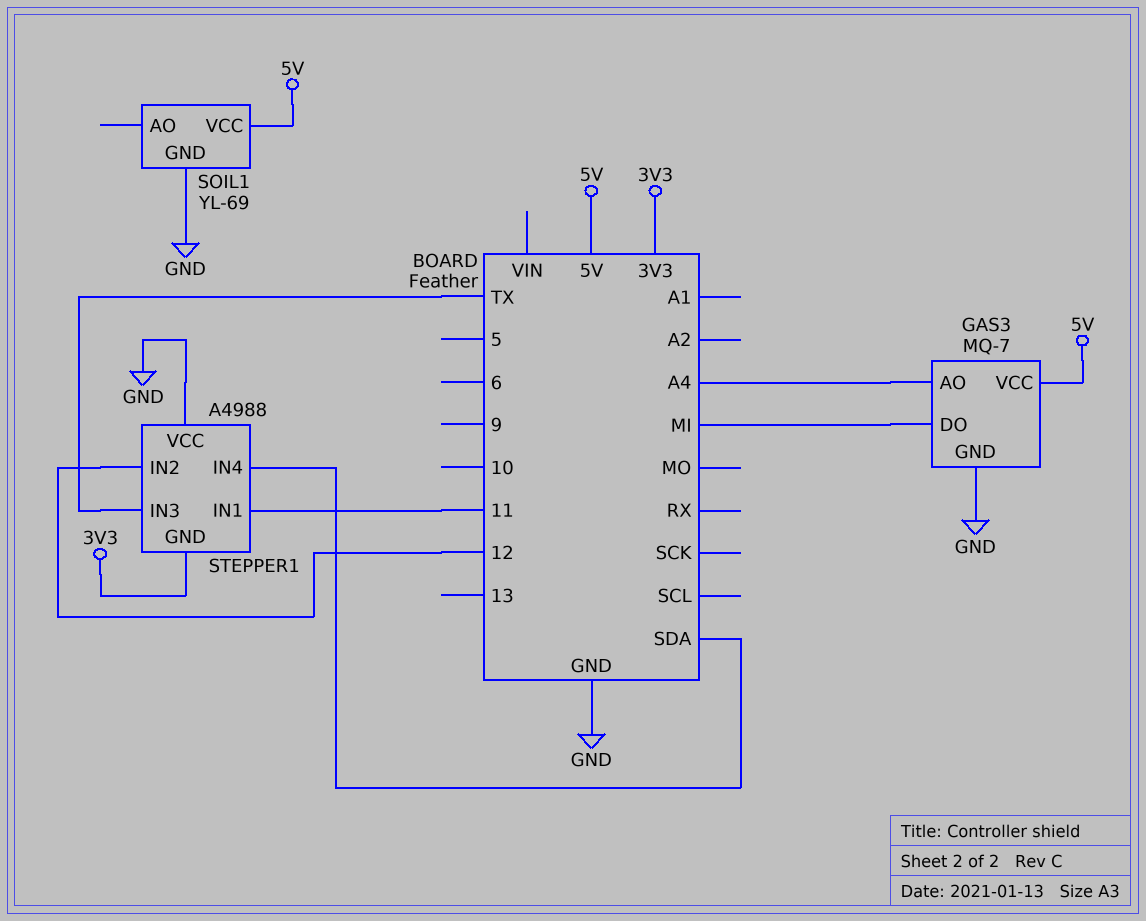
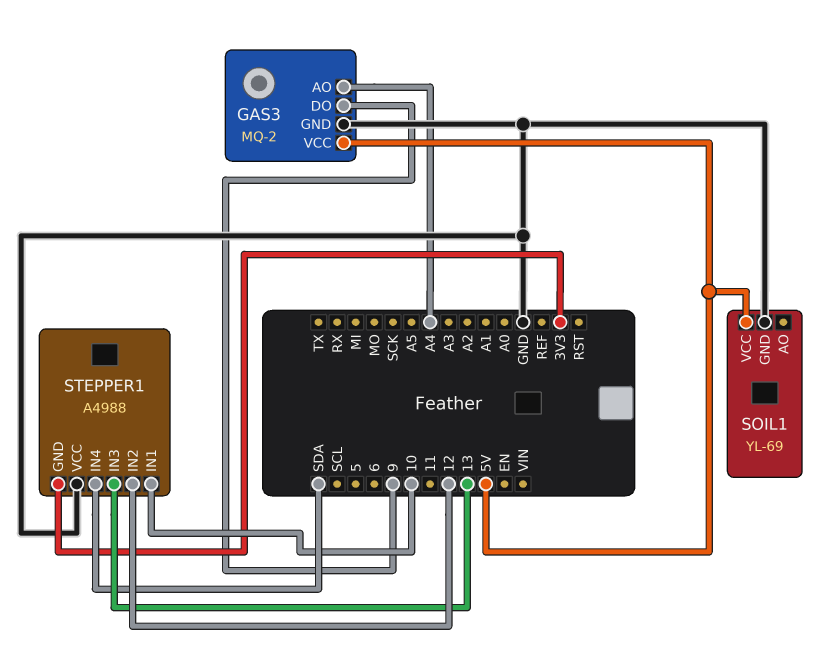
GAS3: MQ-7 -> MQ-2
GAS3 pin DO: MI -> 9
STEPPER1 pin IN1: 11 -> 10
STEPPER1 pin IN3: TX -> 13

